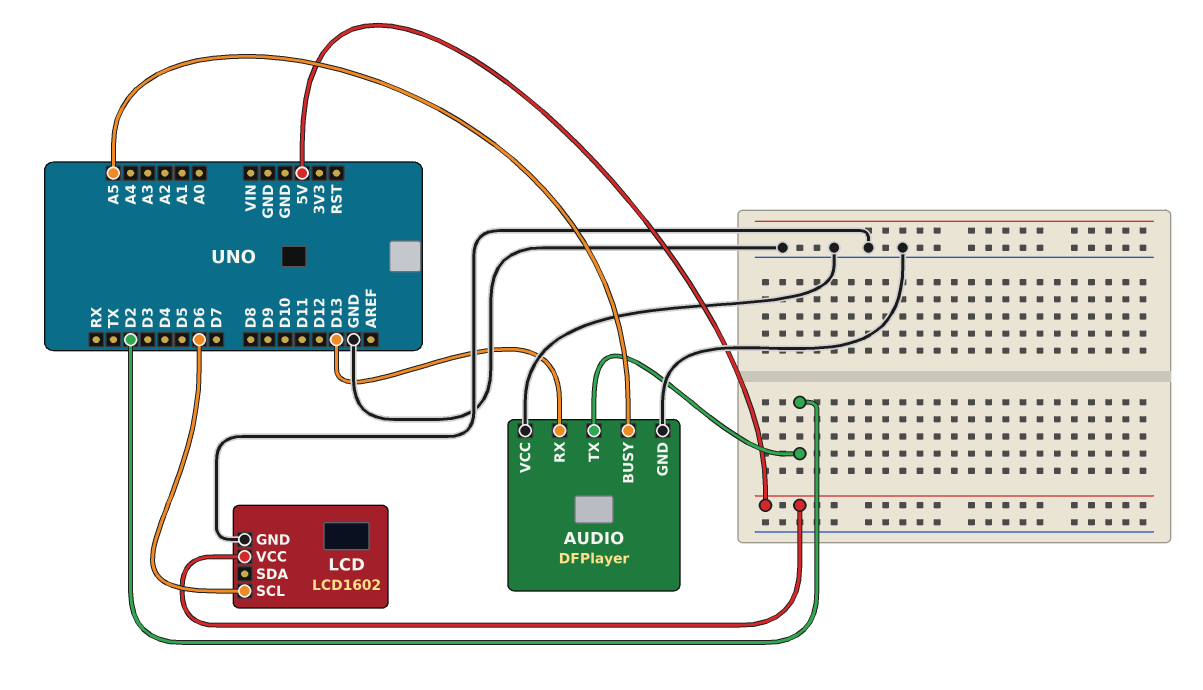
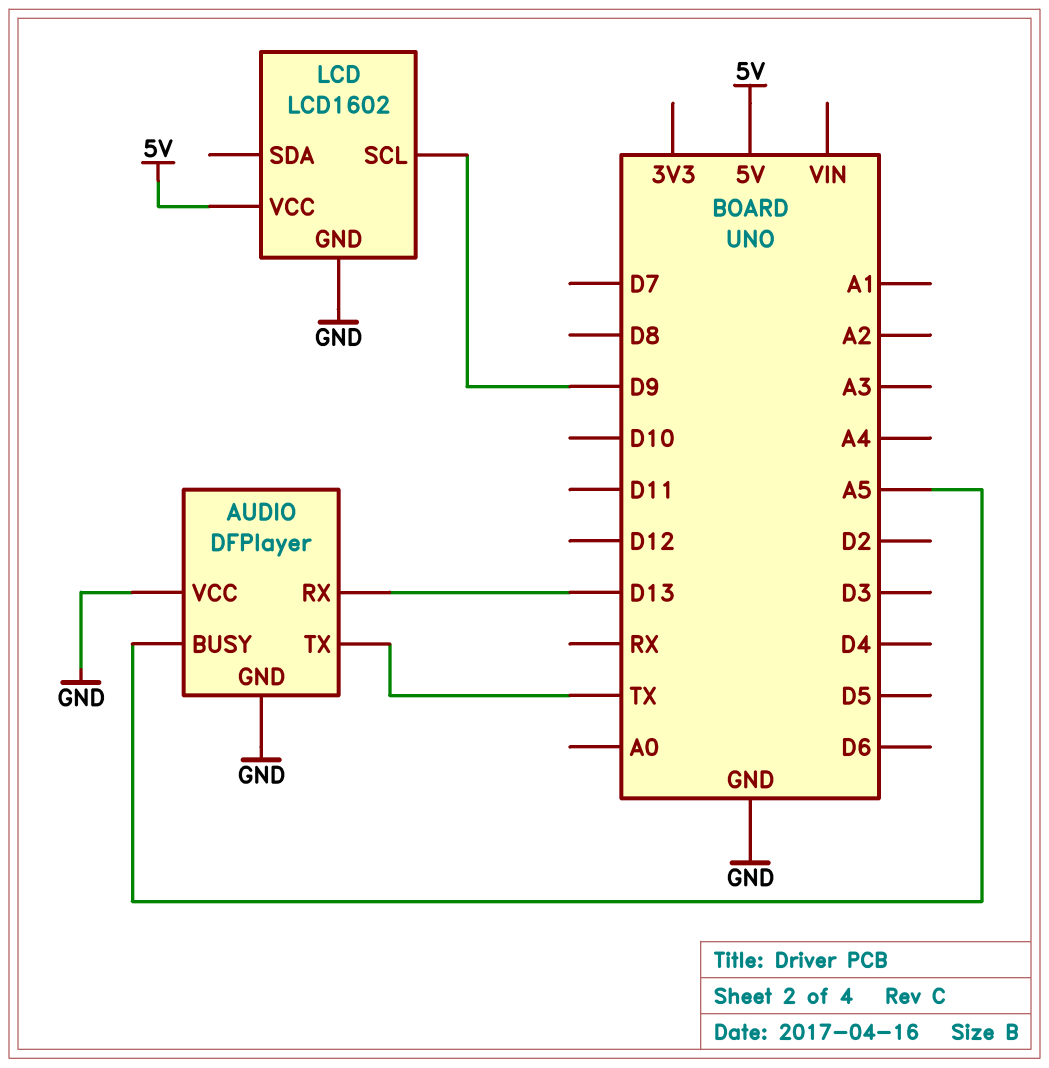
AUDIO pin TX: D2 -> TX
LCD pin SCL: D6 -> D9

